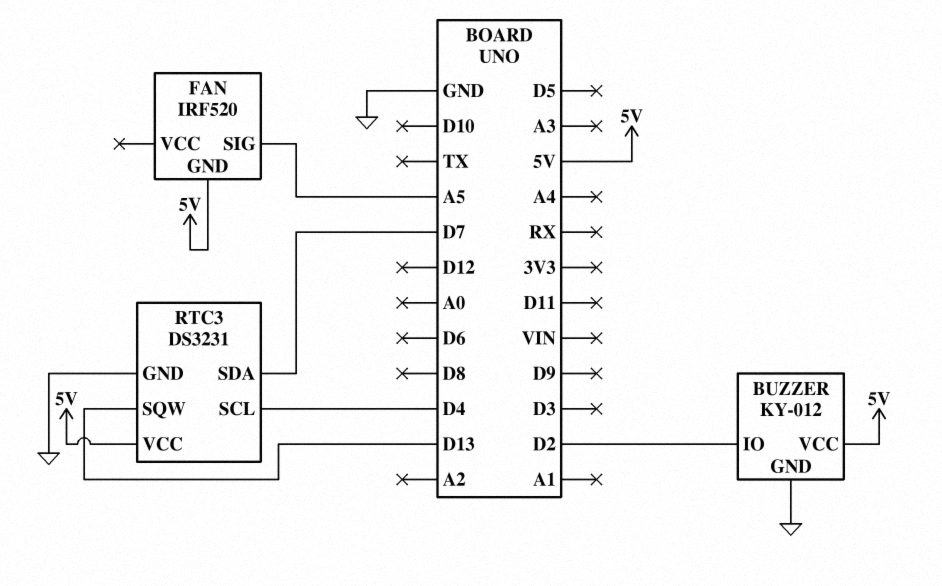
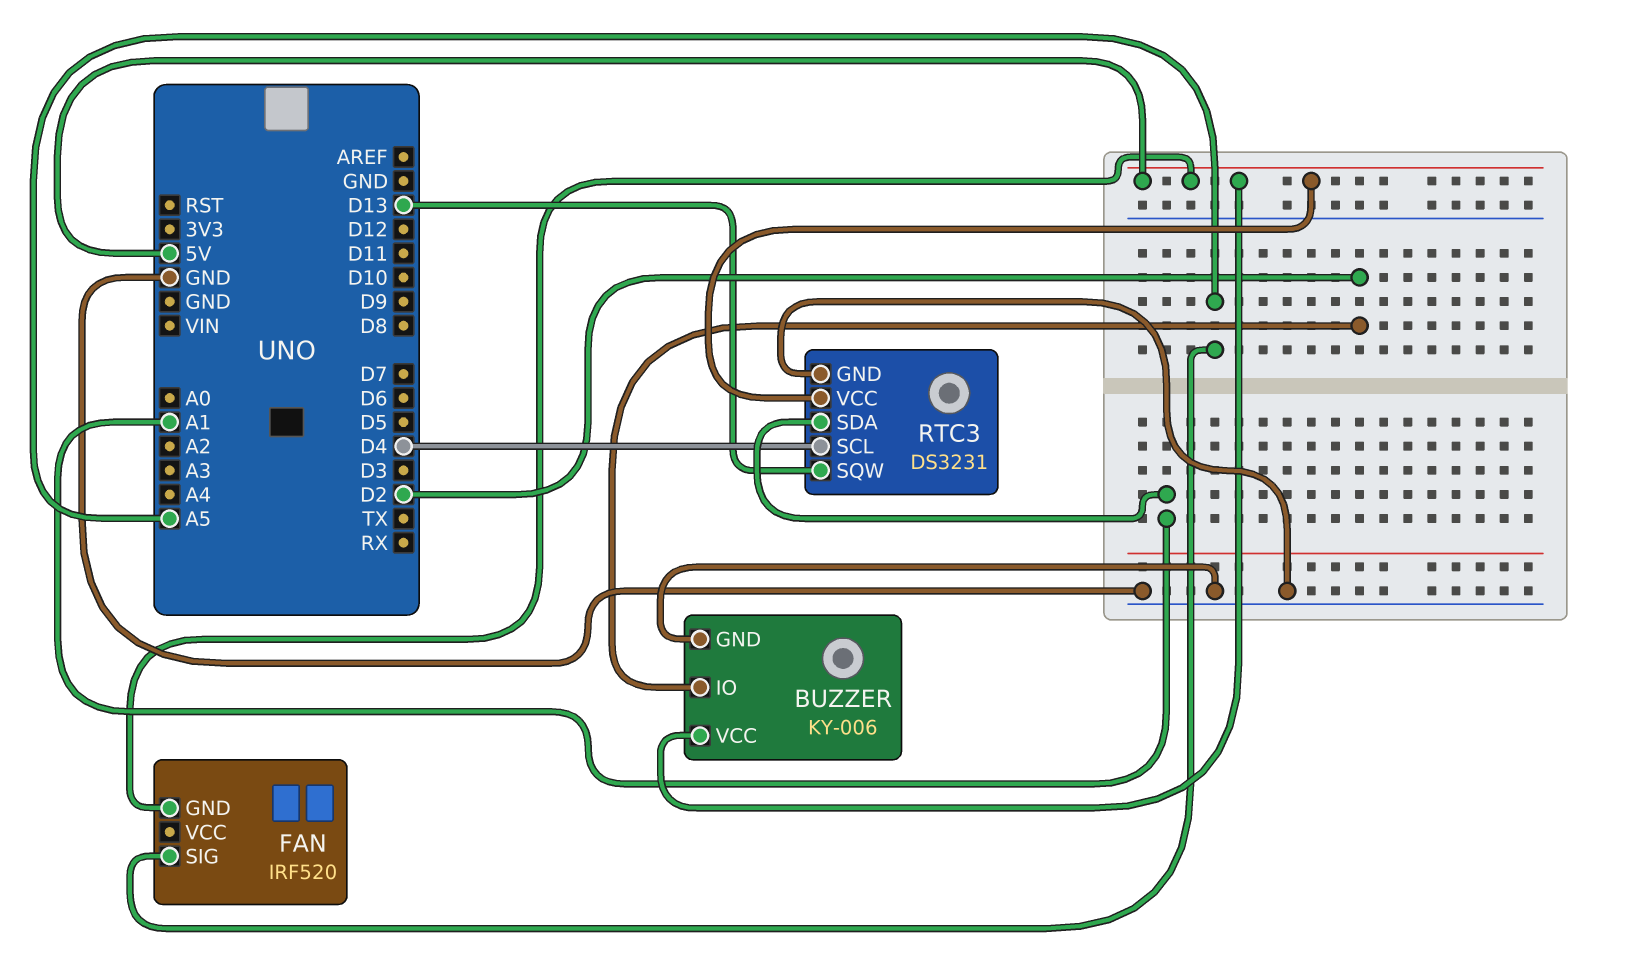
BUZZER: KY-012 -> KY-006
RTC3 pin SDA: D7 -> A1

